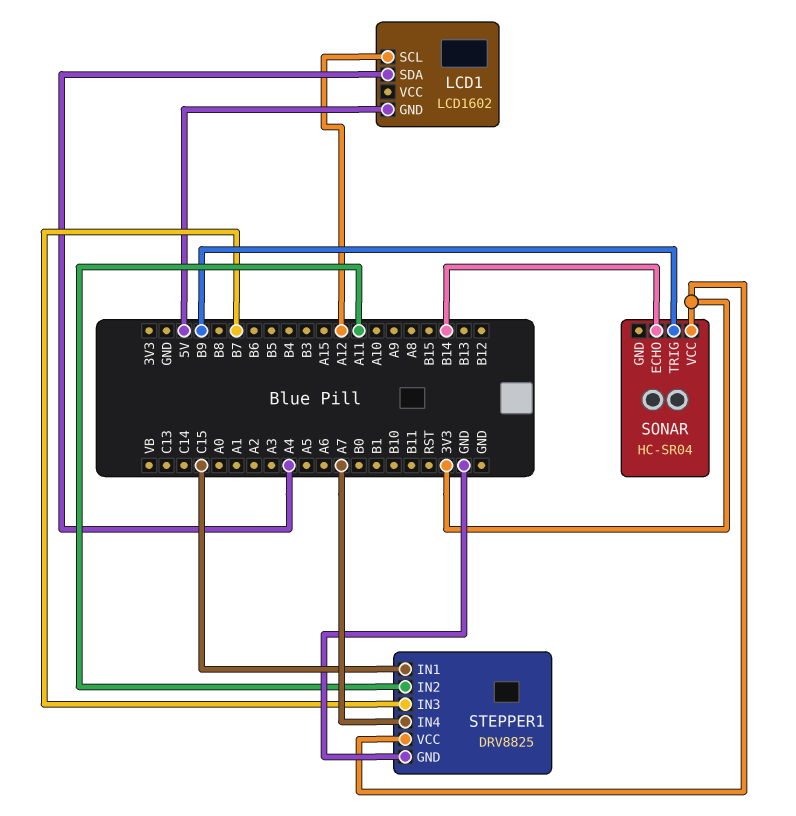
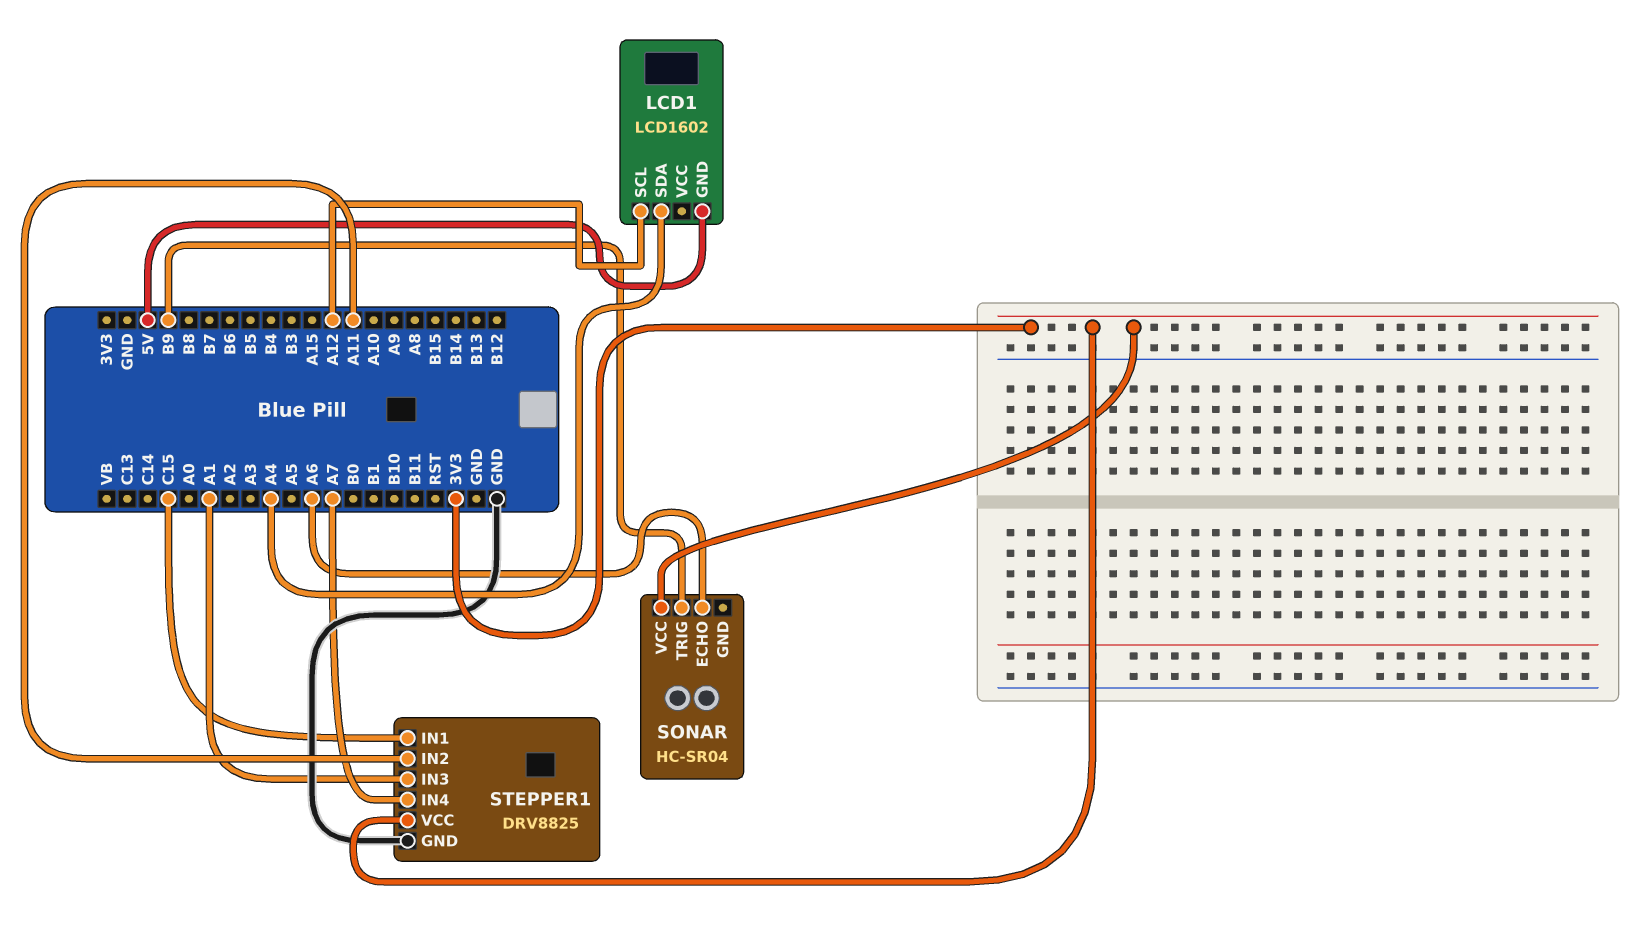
SONAR pin ECHO: B14 -> A6
STEPPER1 pin IN3: B7 -> A1

